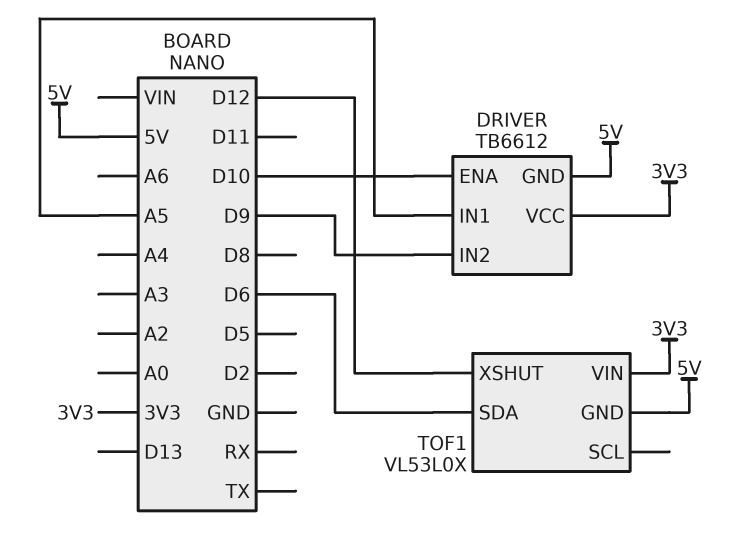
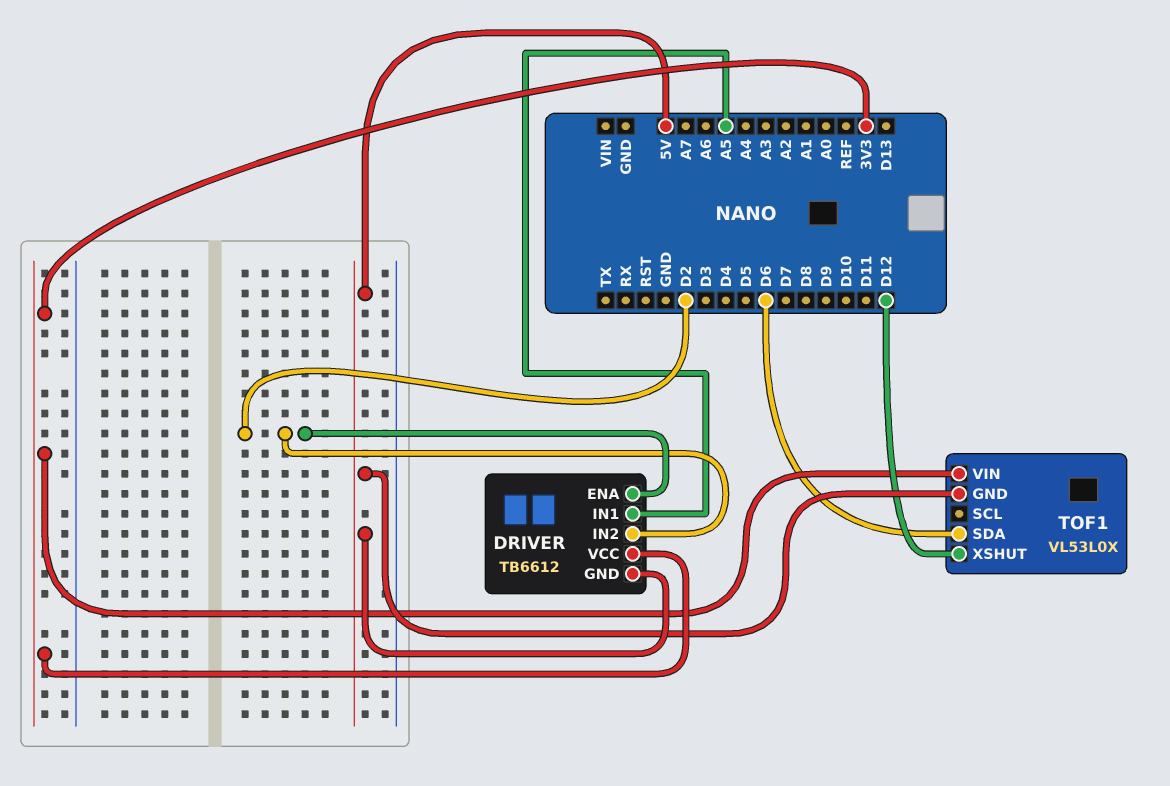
DRIVER pin ENA: D10 -> D2
DRIVER pin IN2: D9 -> D2

